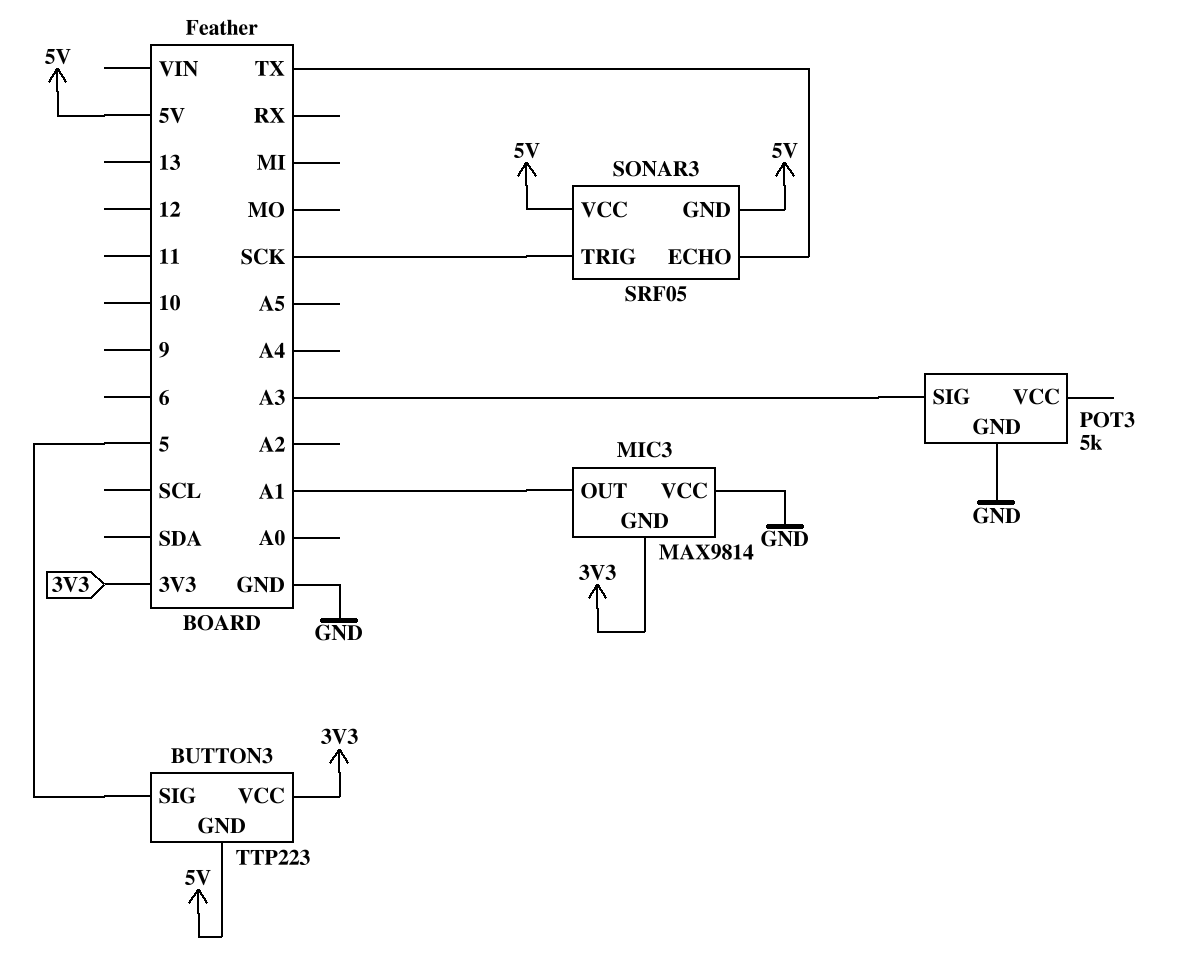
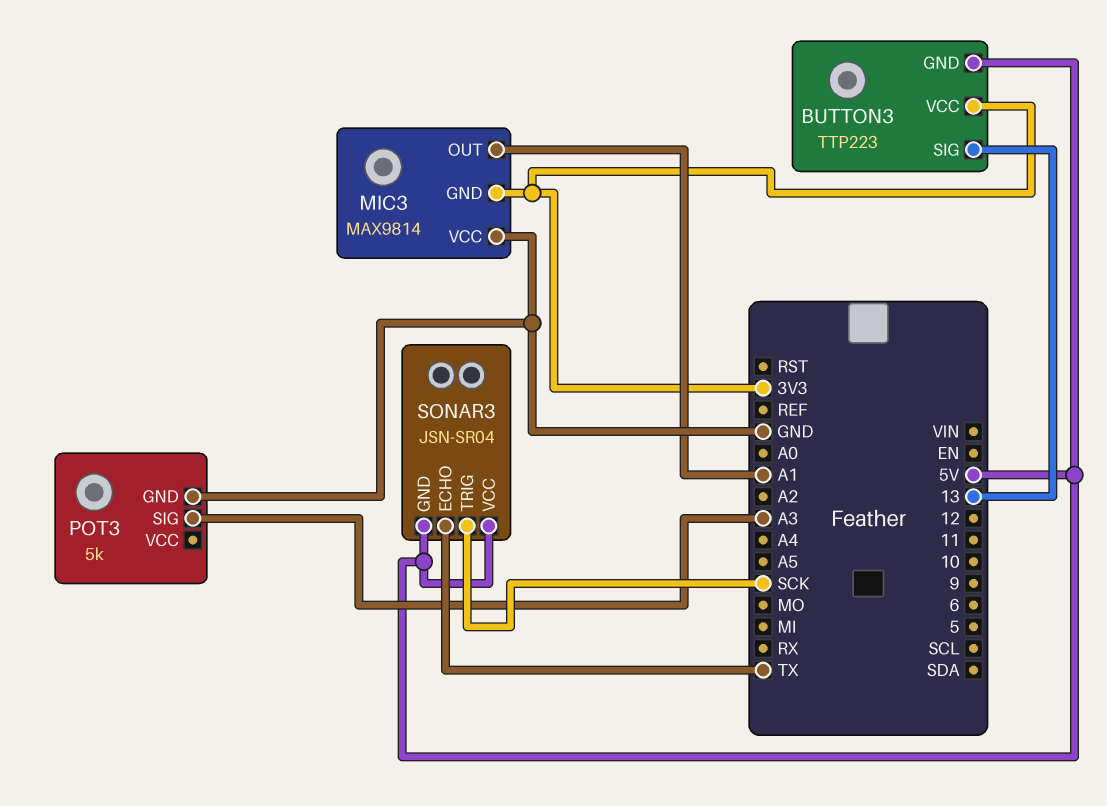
BUTTON3 pin SIG: 5 -> 13
SONAR3: SRF05 -> JSN-SR04

